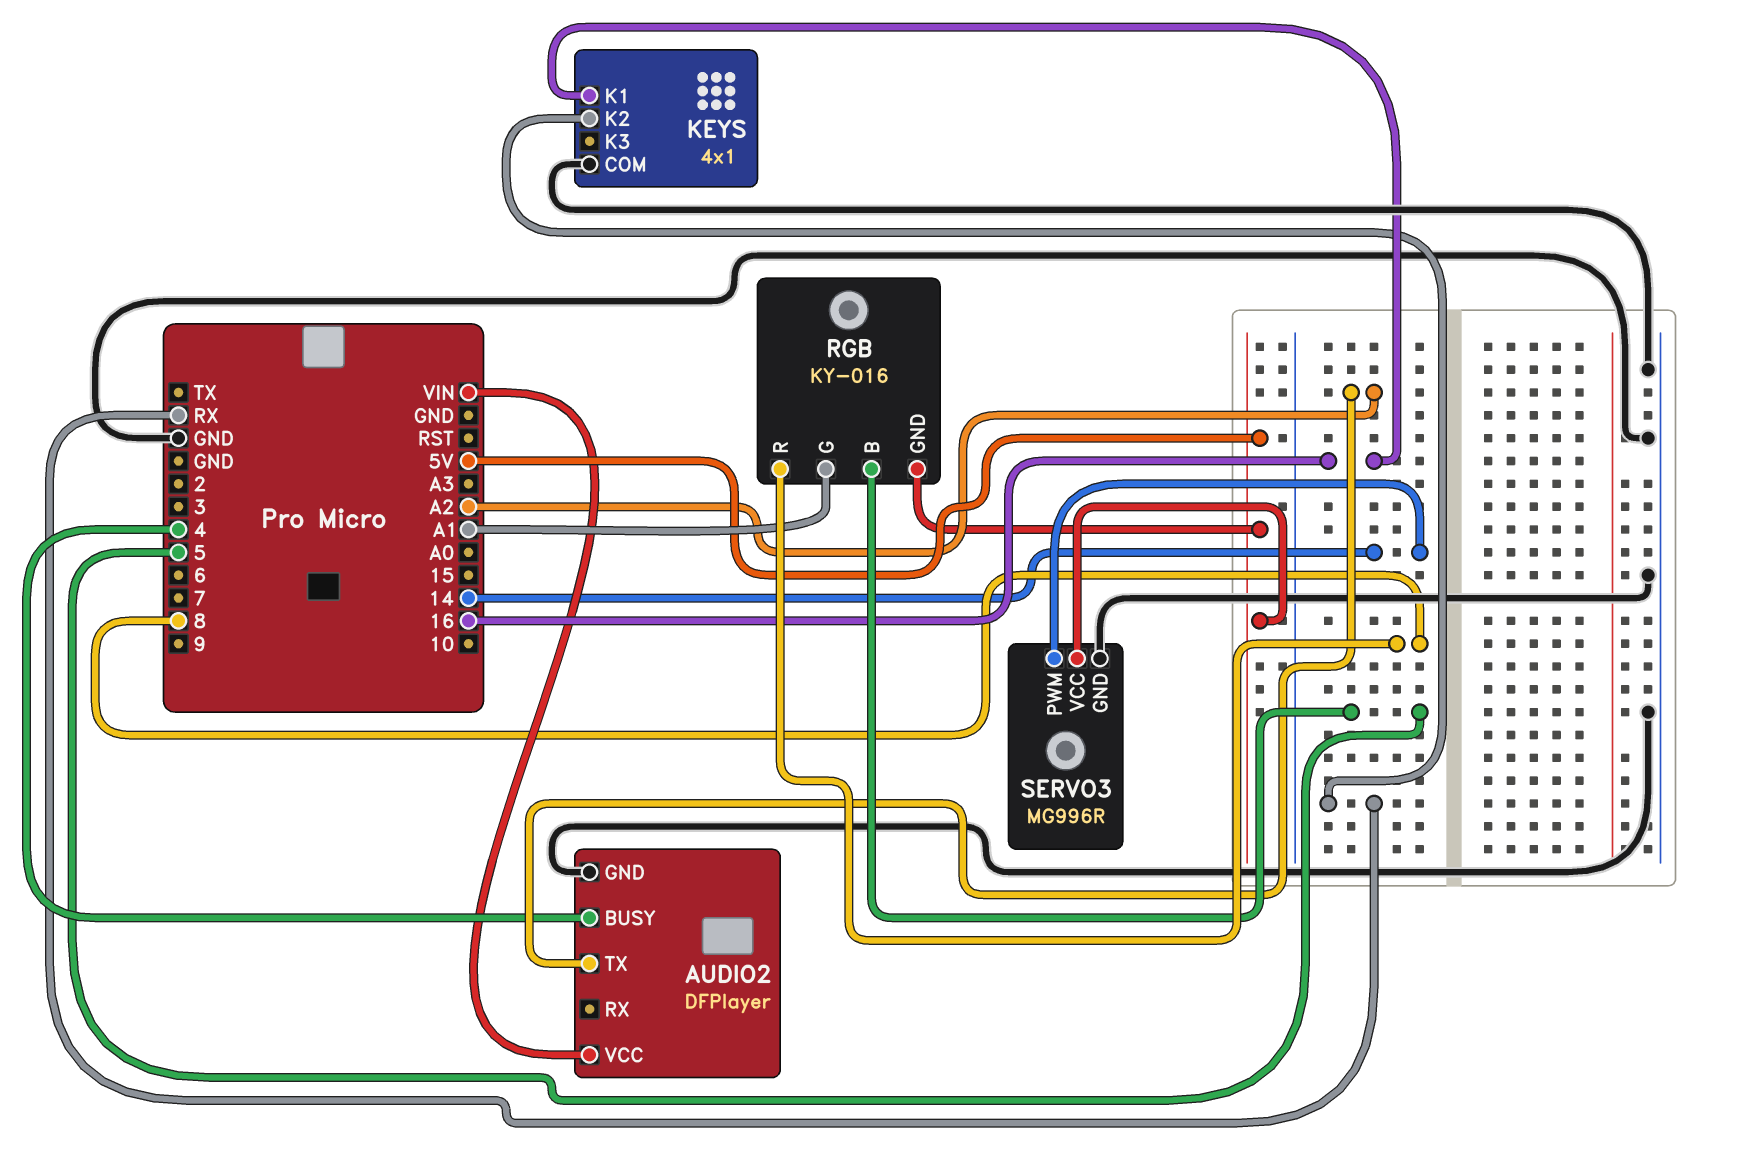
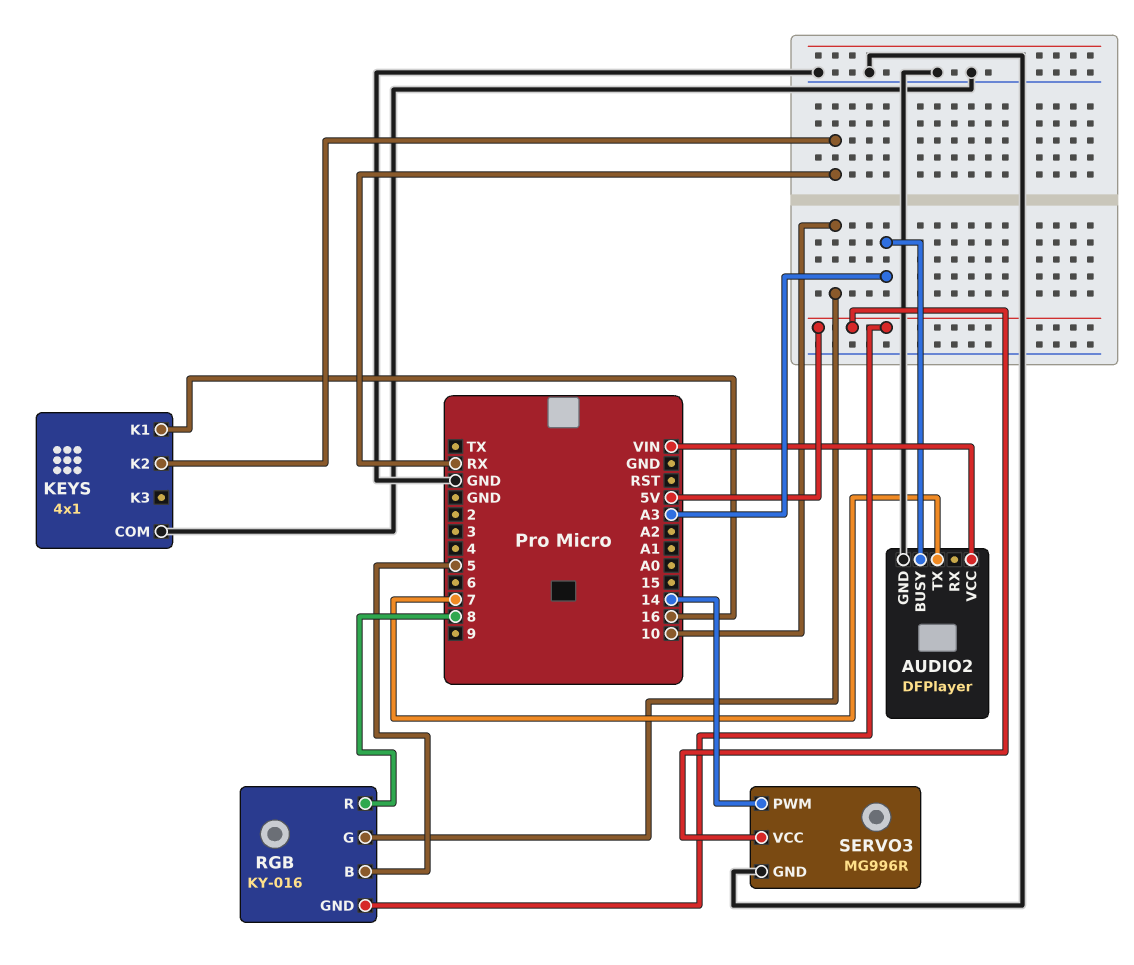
AUDIO2 pin BUSY: 4 -> A3
AUDIO2 pin TX: A2 -> 7
RGB pin G: A1 -> 10

